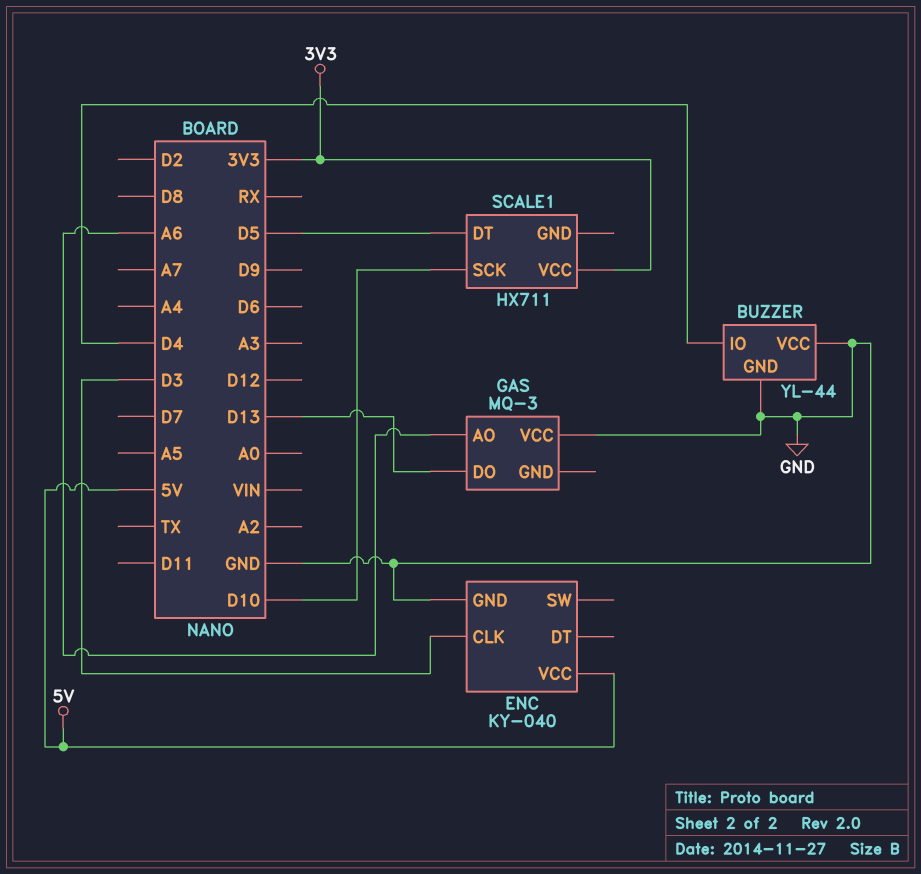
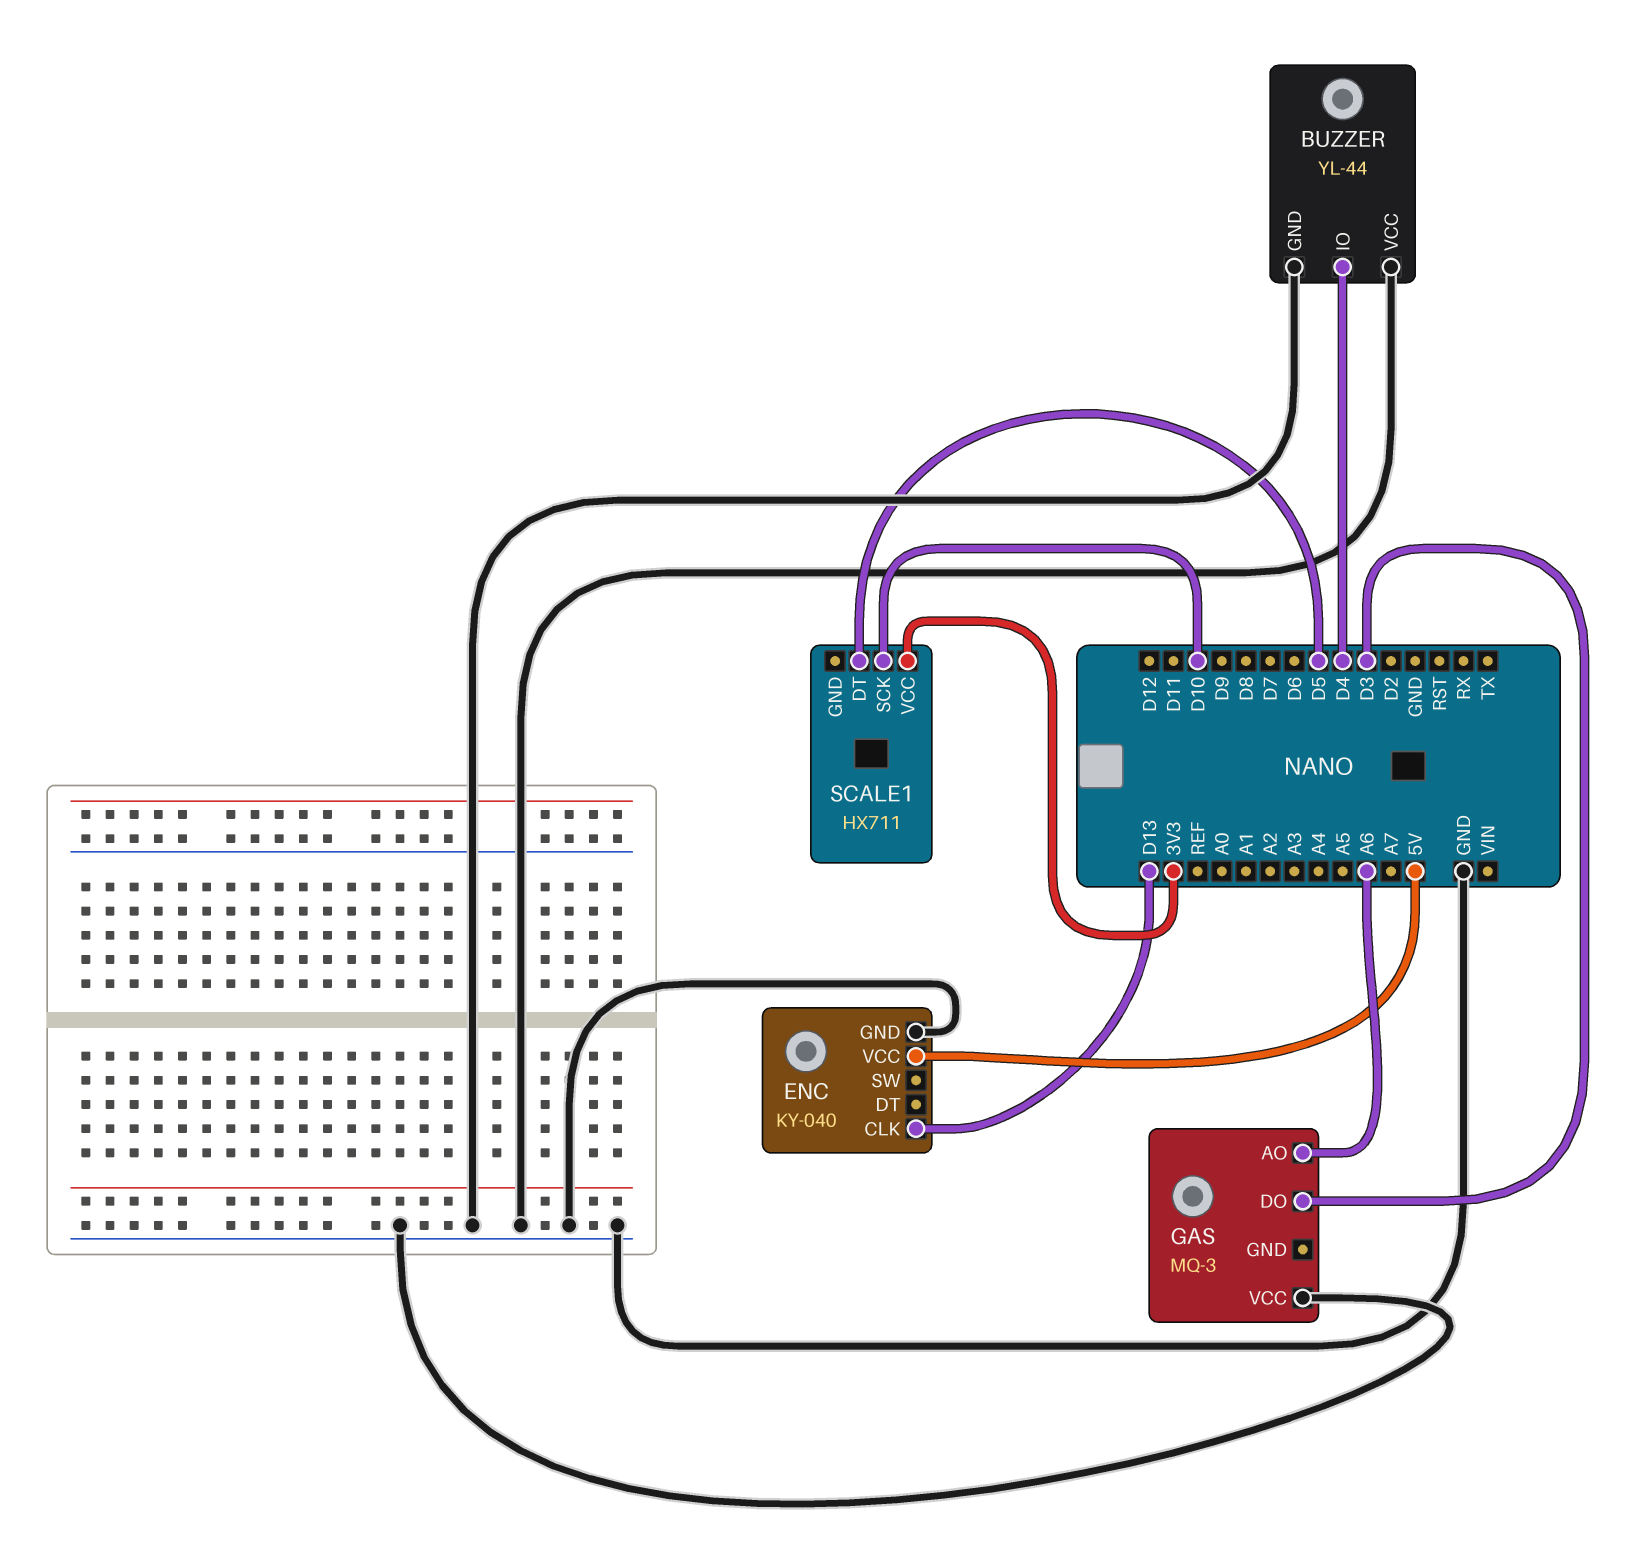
ENC pin CLK: D3 -> D13
GAS pin DO: D13 -> D3

